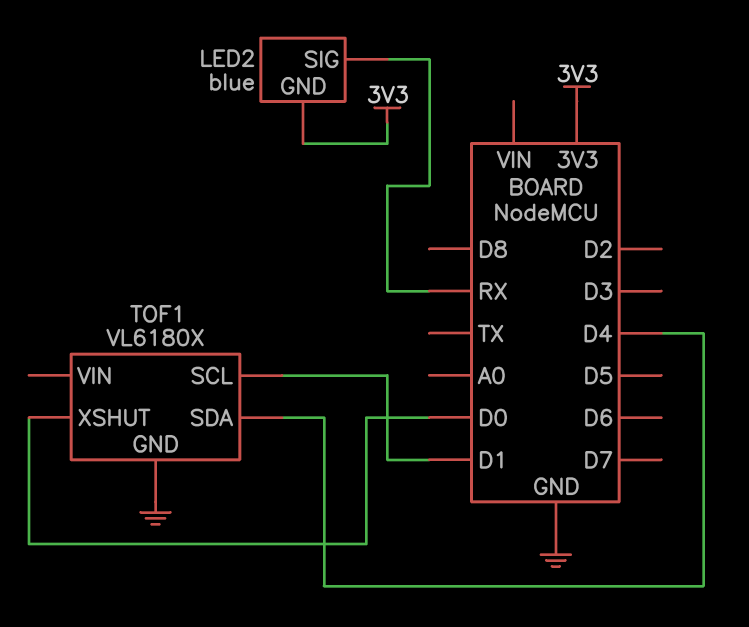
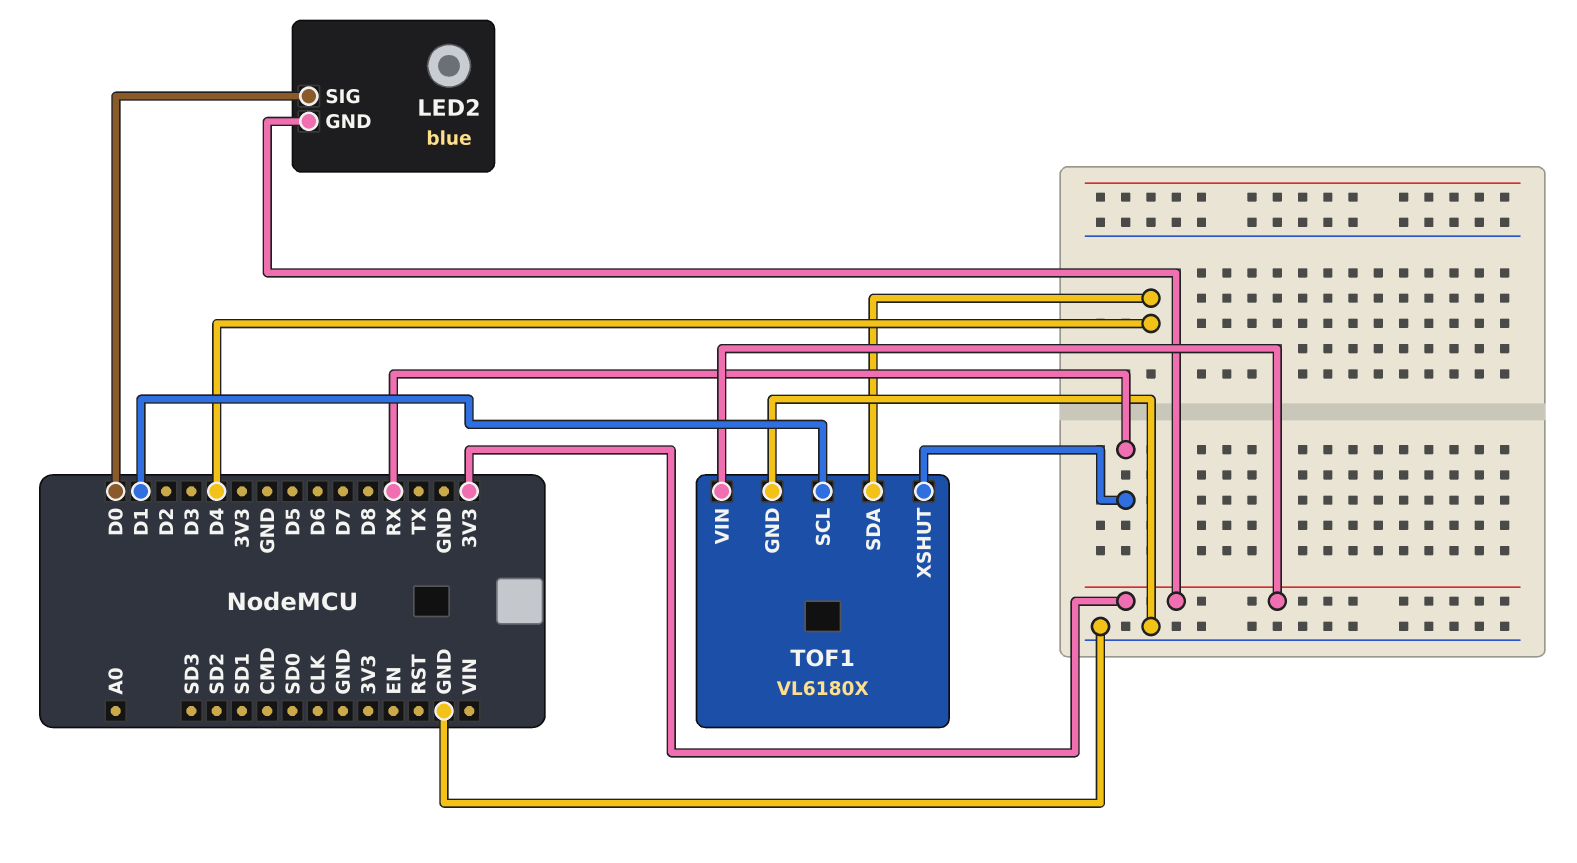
LED2 pin SIG: RX -> D0
TOF1 pin VIN: none -> 3V3
TOF1 pin XSHUT: D0 -> RX

